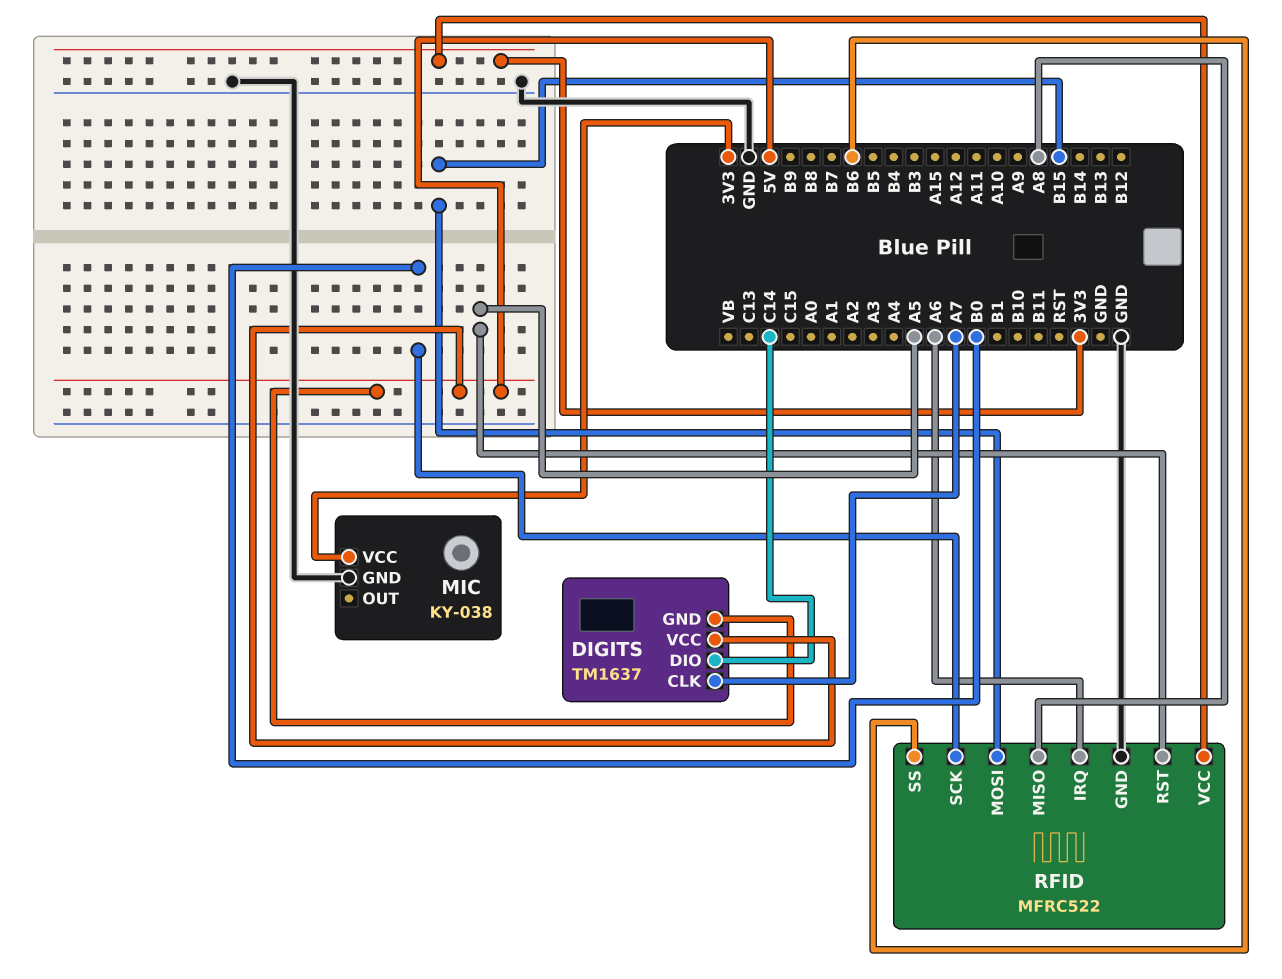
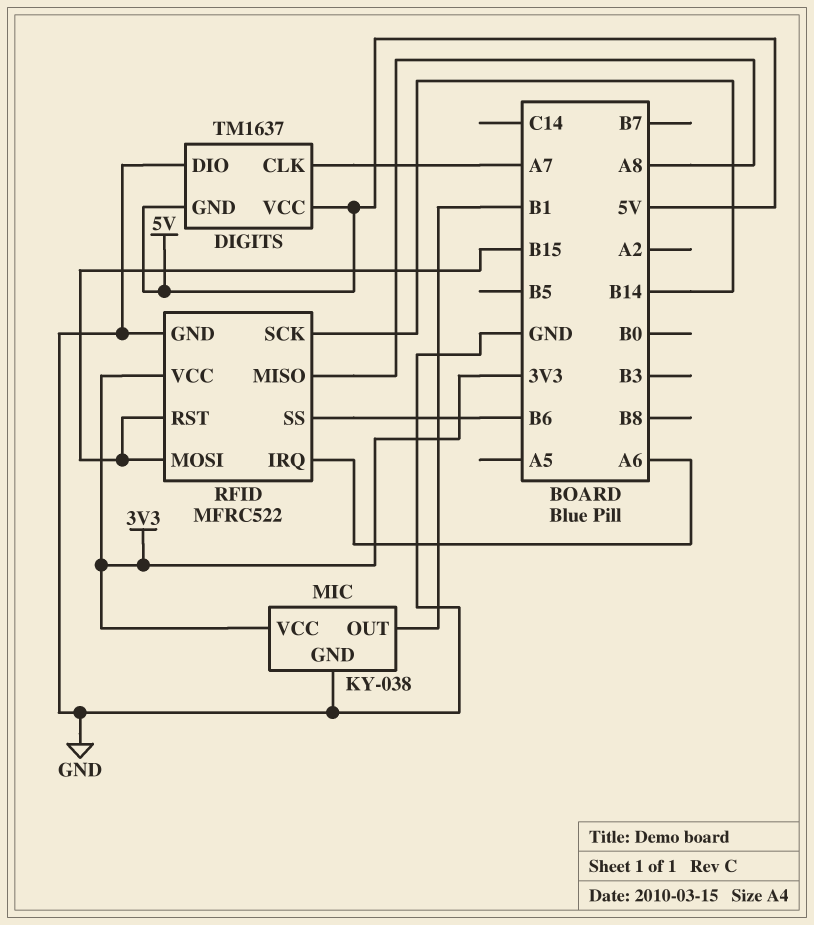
DIGITS pin DIO: C14 -> GND
MIC pin OUT: none -> B1
RFID pin RST: A5 -> B15
RFID pin SCK: B0 -> B14

